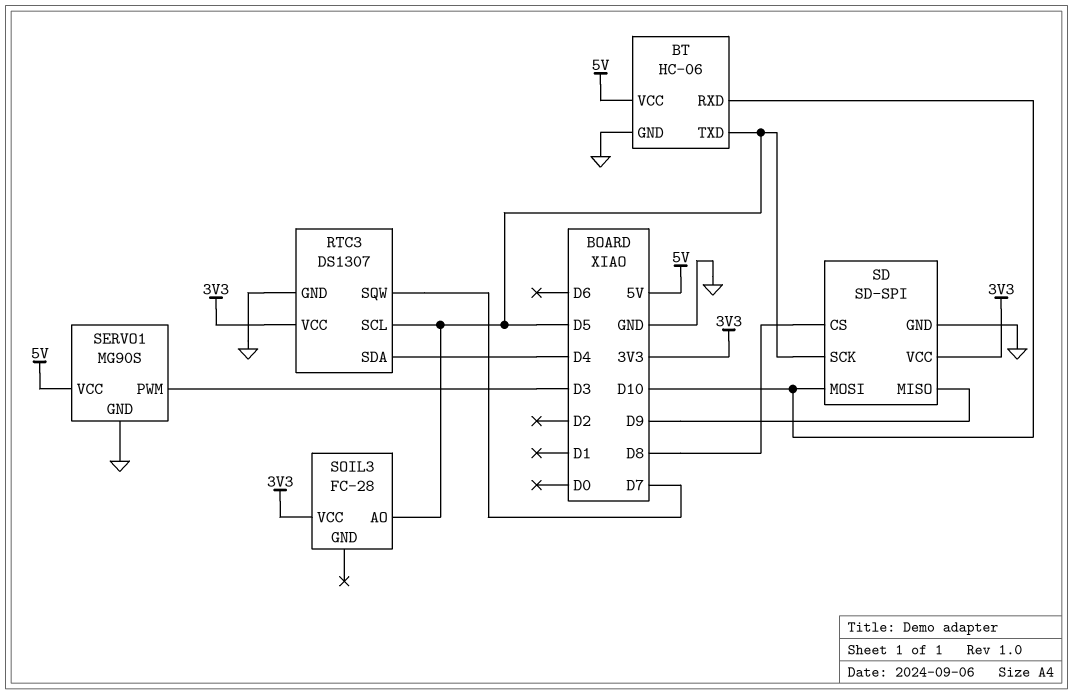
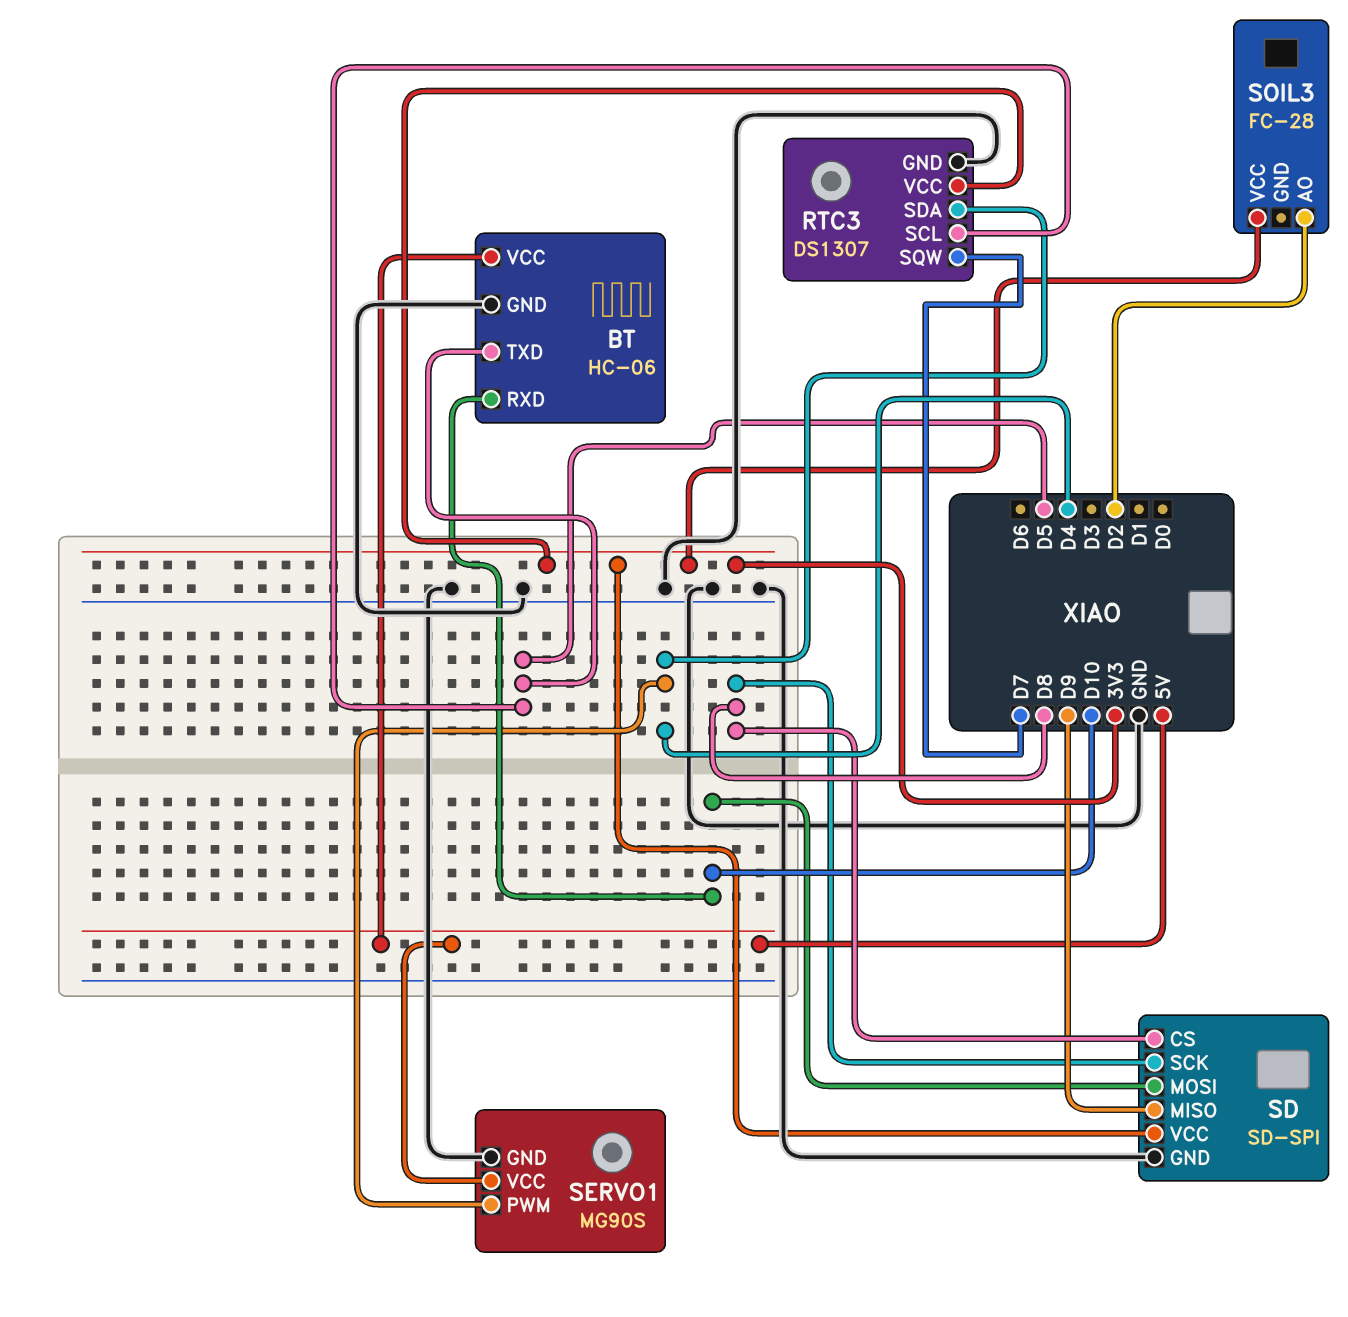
SD pin SCK: D5 -> D8
SERVO1 pin PWM: D3 -> D4
SOIL3 pin AO: D5 -> D2

